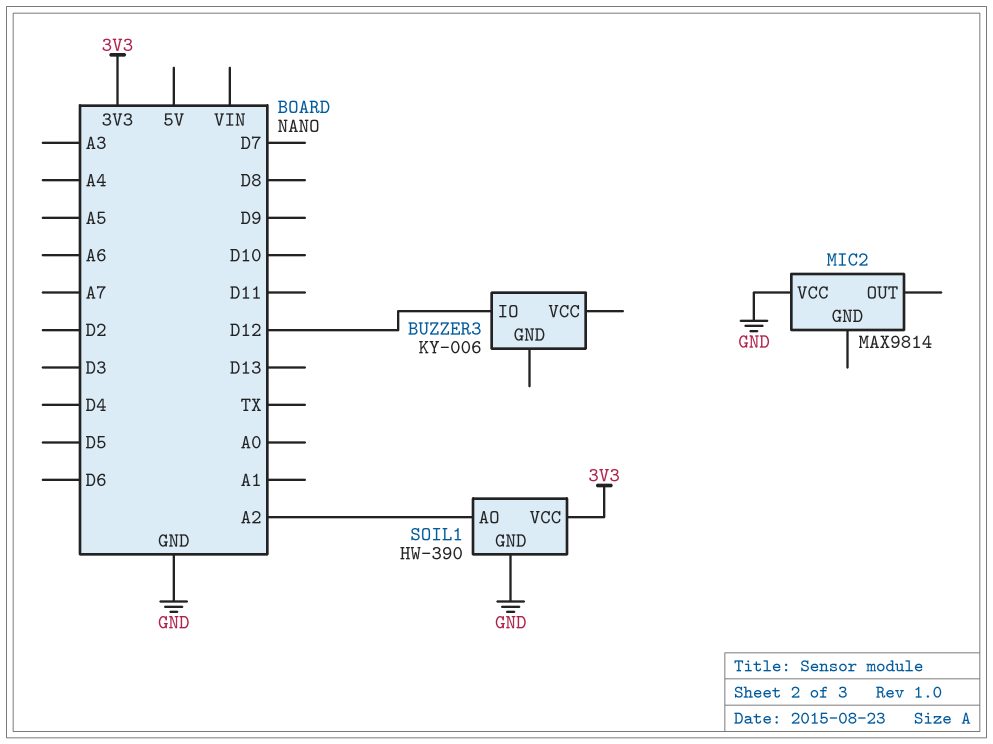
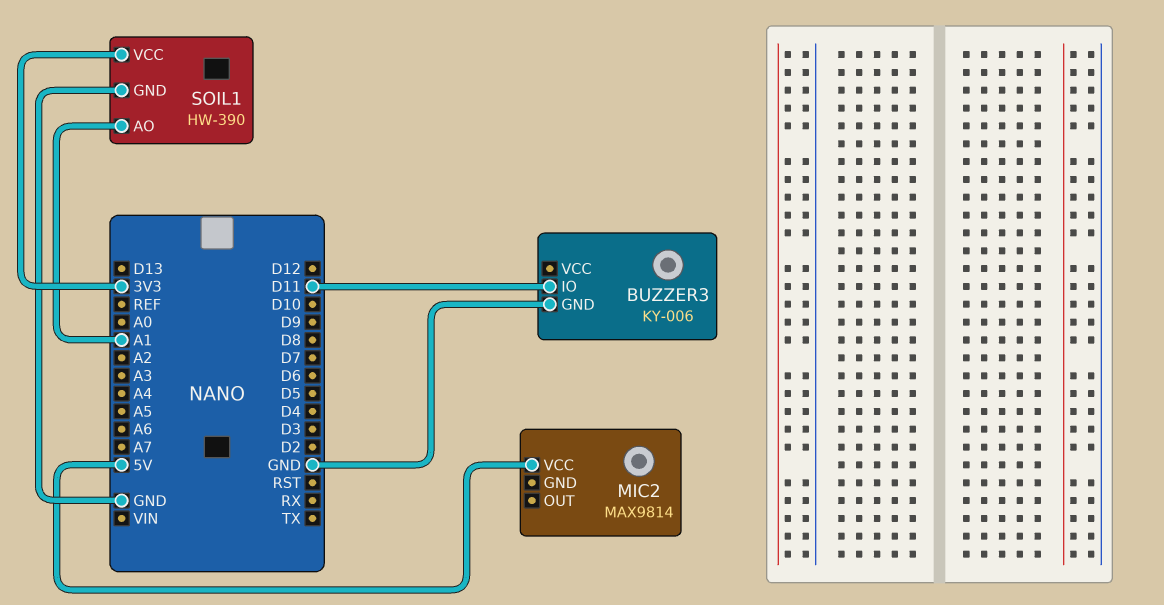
BUZZER3 pin GND: none -> GND
BUZZER3 pin IO: D12 -> D11
MIC2 pin VCC: GND -> 5V
SOIL1 pin AO: A2 -> A1

